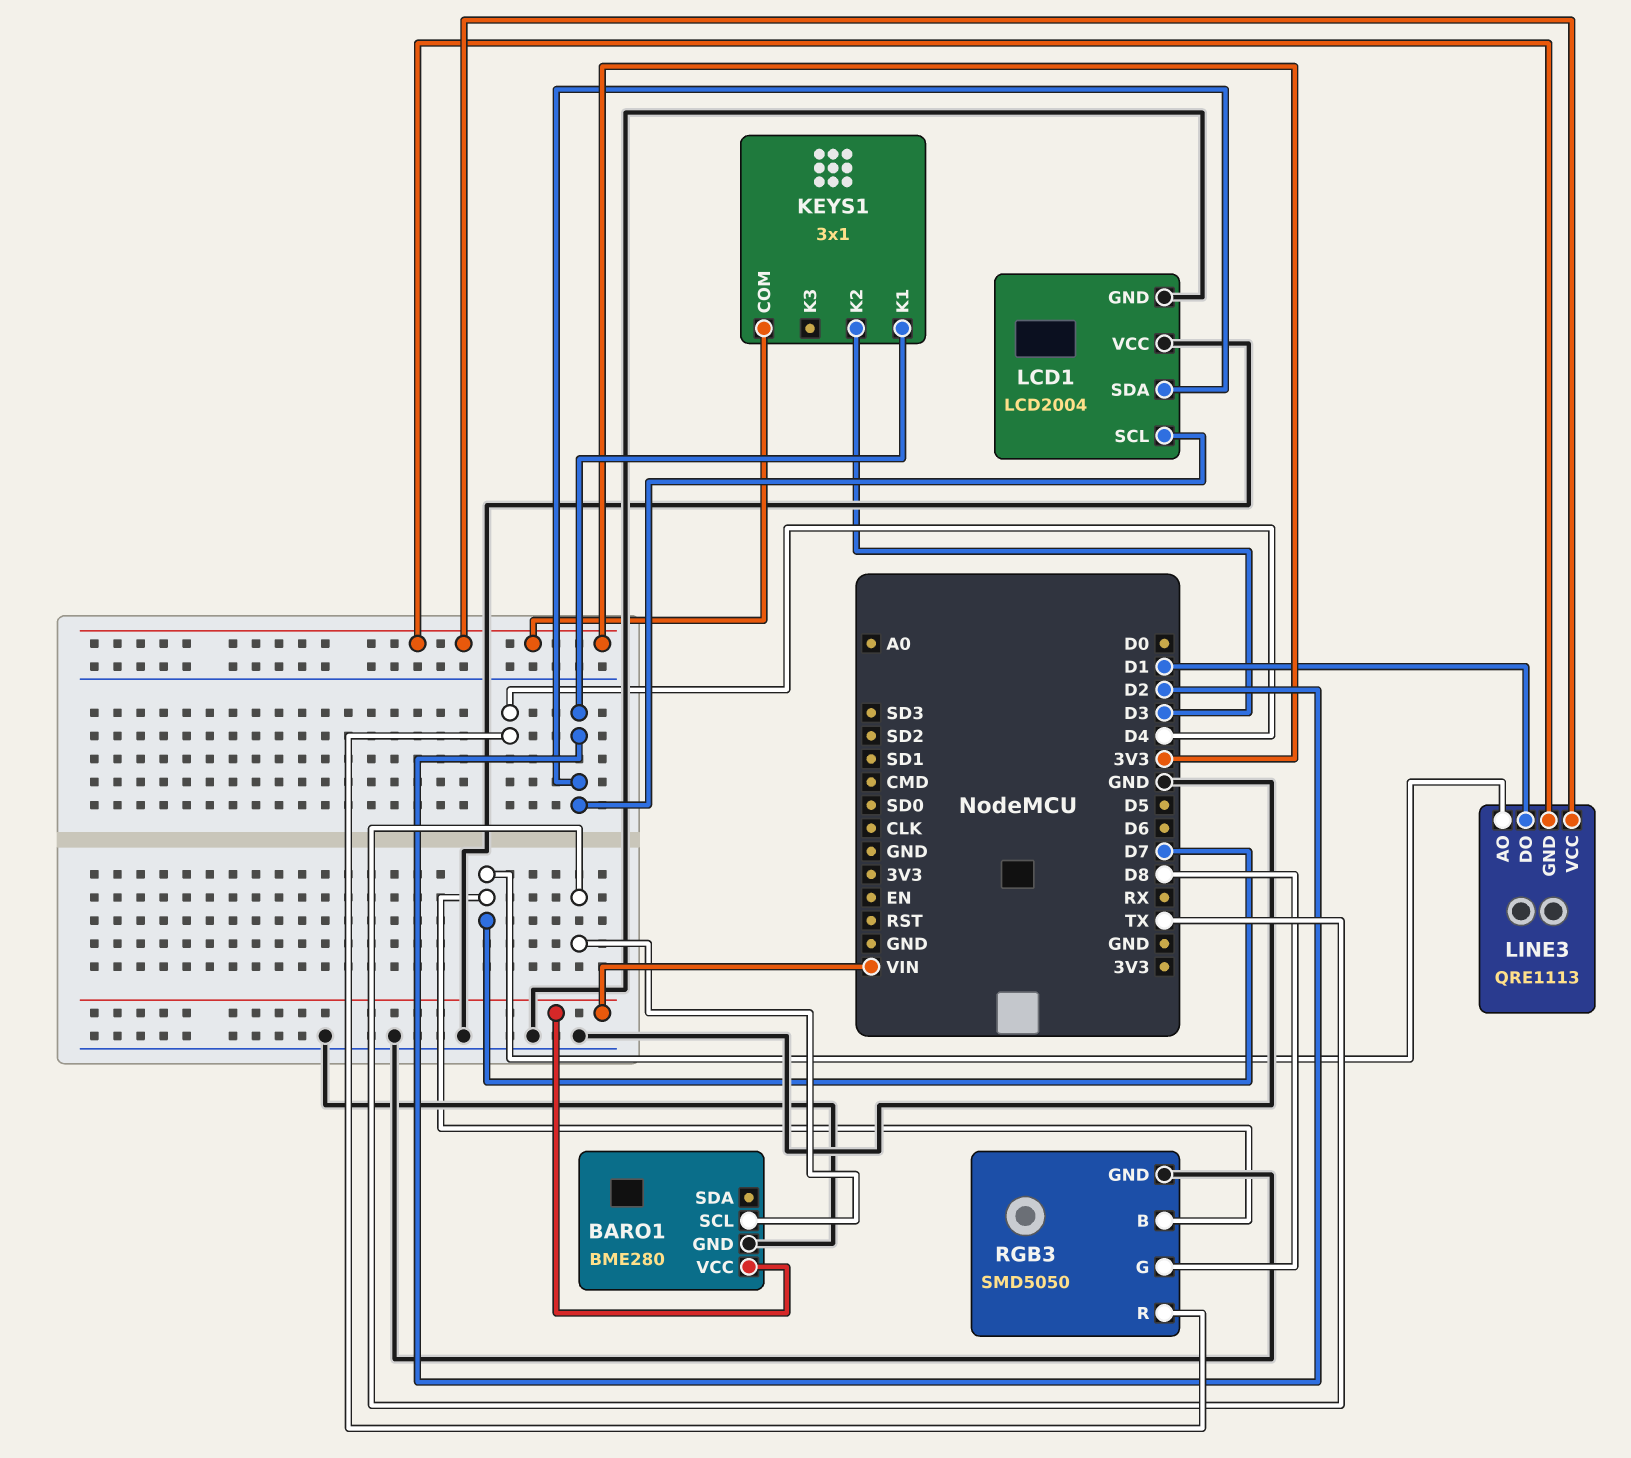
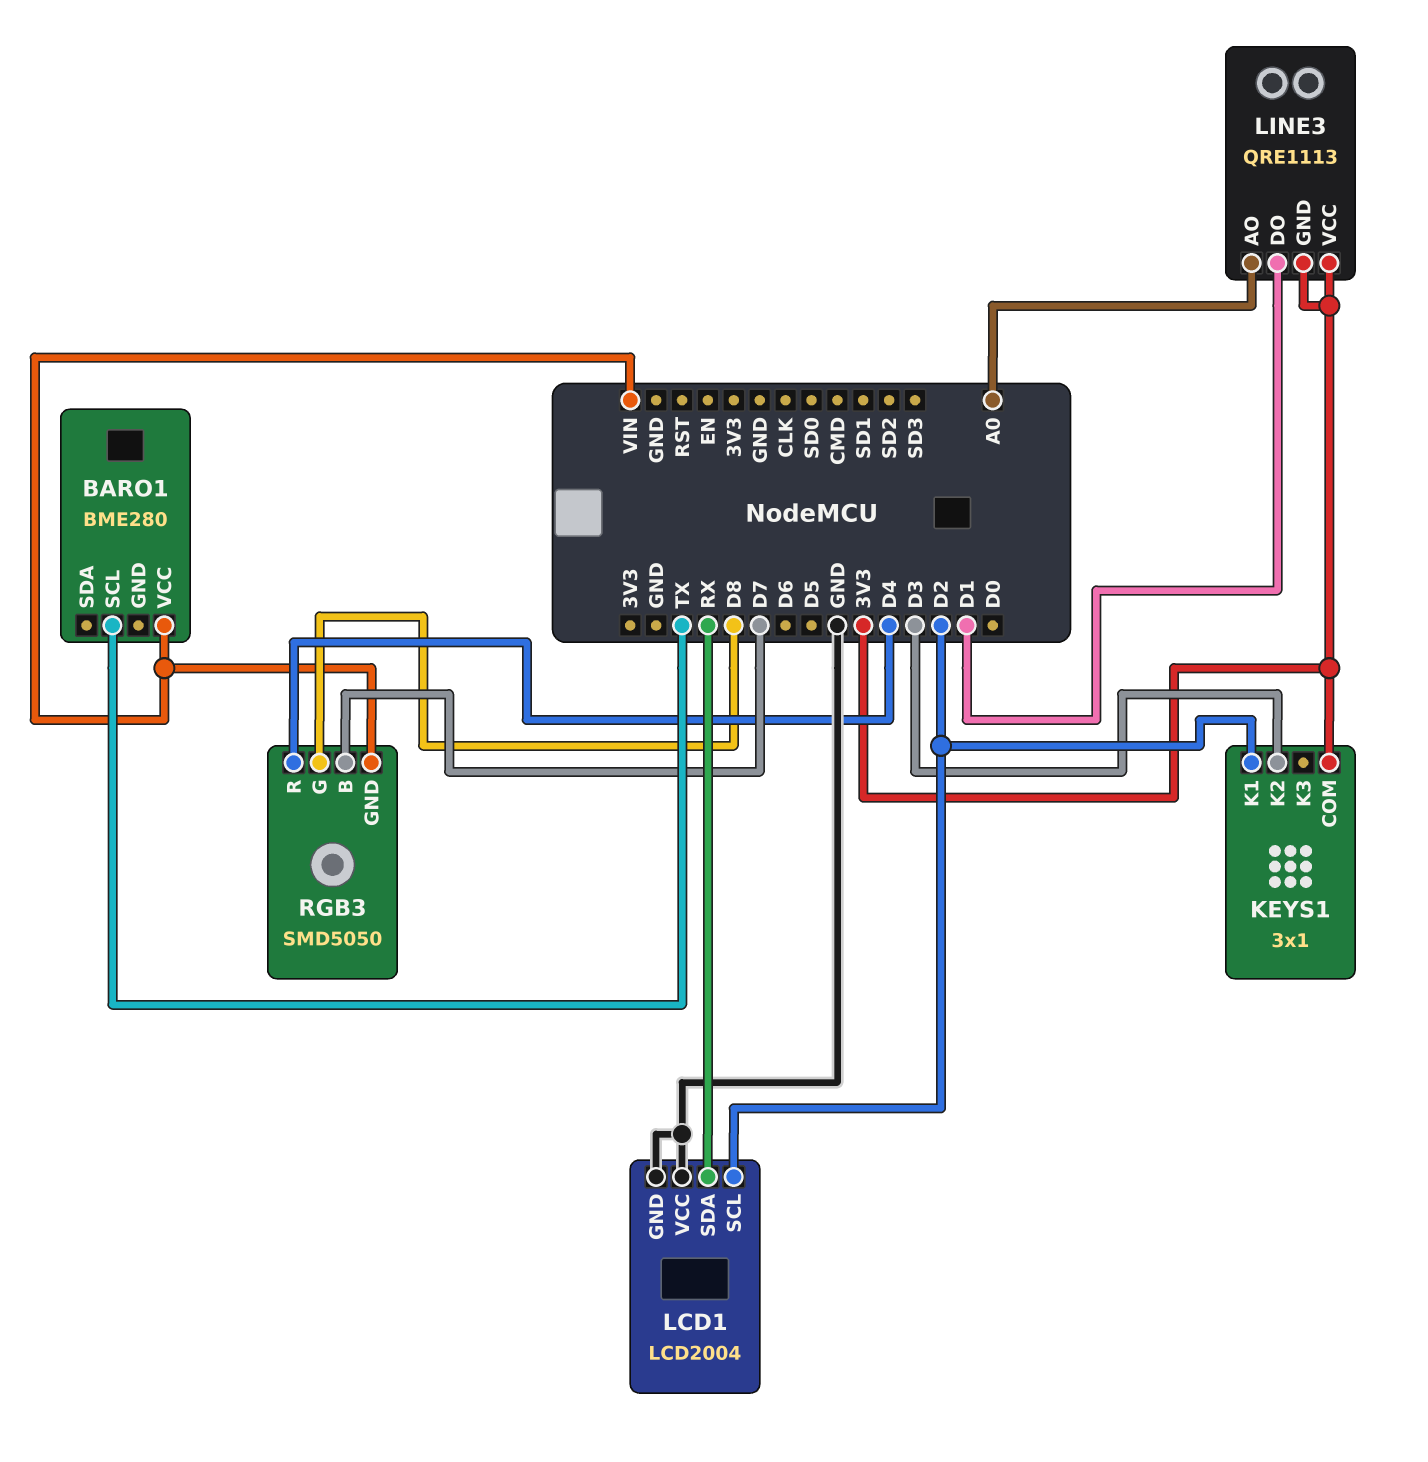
BARO1 pin GND: GND -> none
LCD1 pin SDA: D2 -> RX
LINE3 pin AO: D7 -> A0
RGB3 pin GND: GND -> VIN

